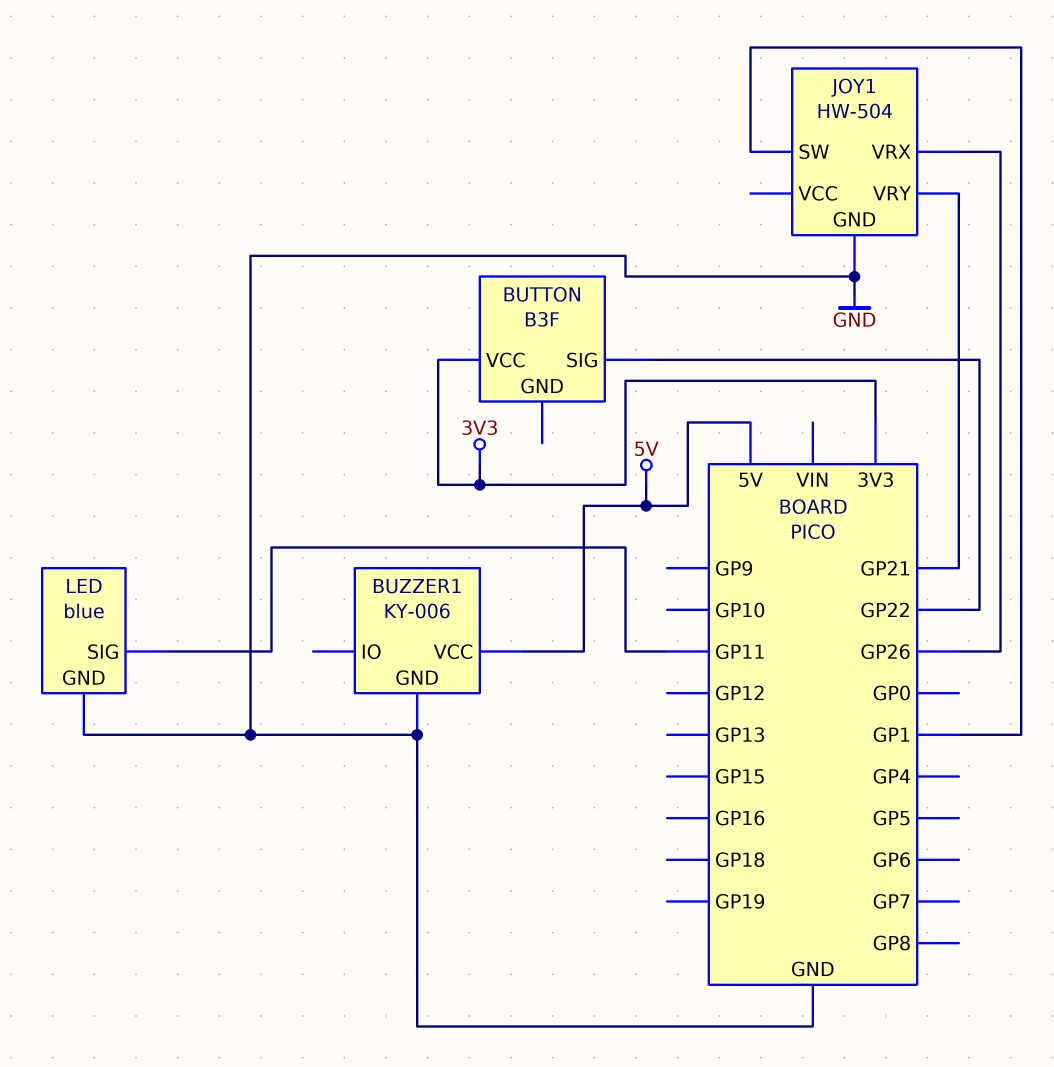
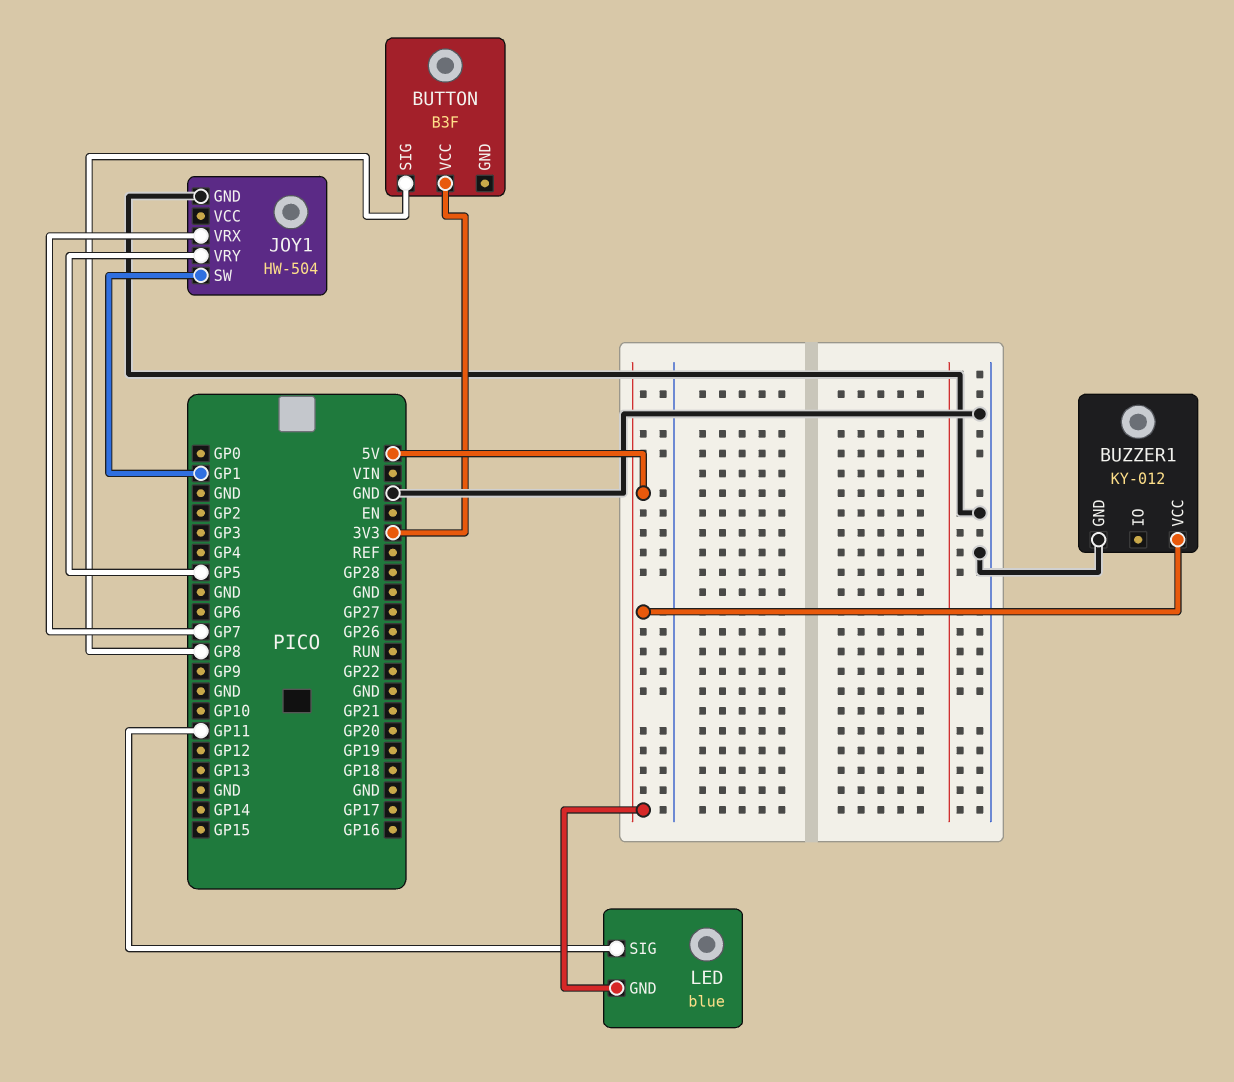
BUTTON pin SIG: GP22 -> GP8
BUZZER1: KY-006 -> KY-012
JOY1 pin VRX: GP26 -> GP7
JOY1 pin VRY: GP21 -> GP5
LED pin GND: GND -> 5V

